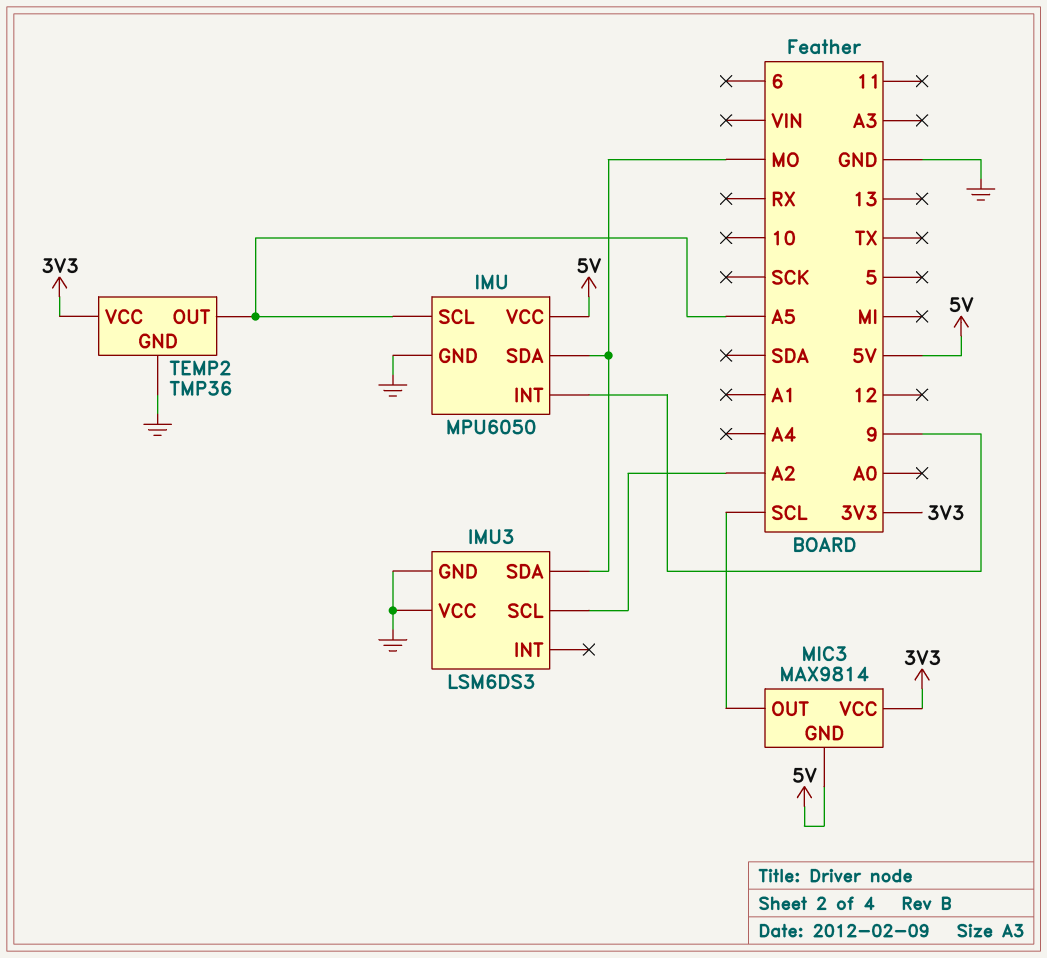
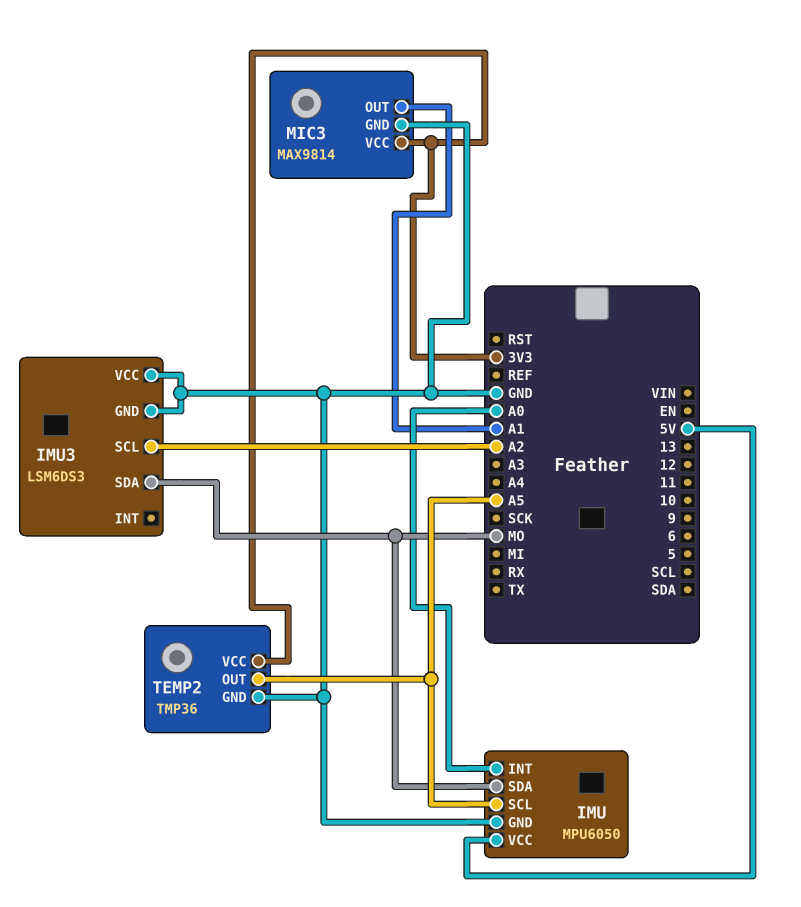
IMU pin INT: 9 -> A0
MIC3 pin GND: 5V -> GND
MIC3 pin OUT: SCL -> A1

